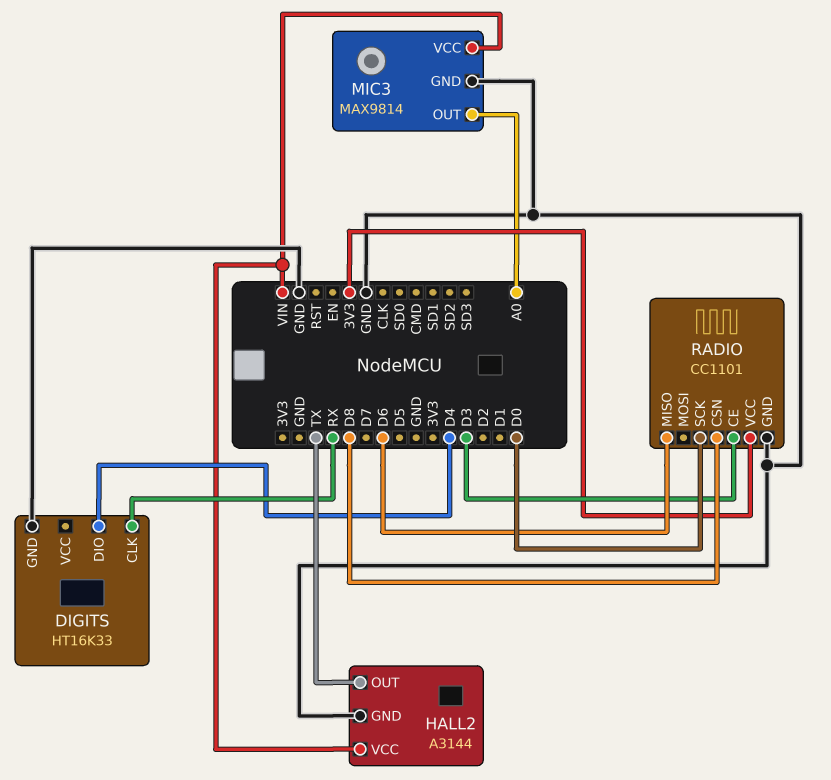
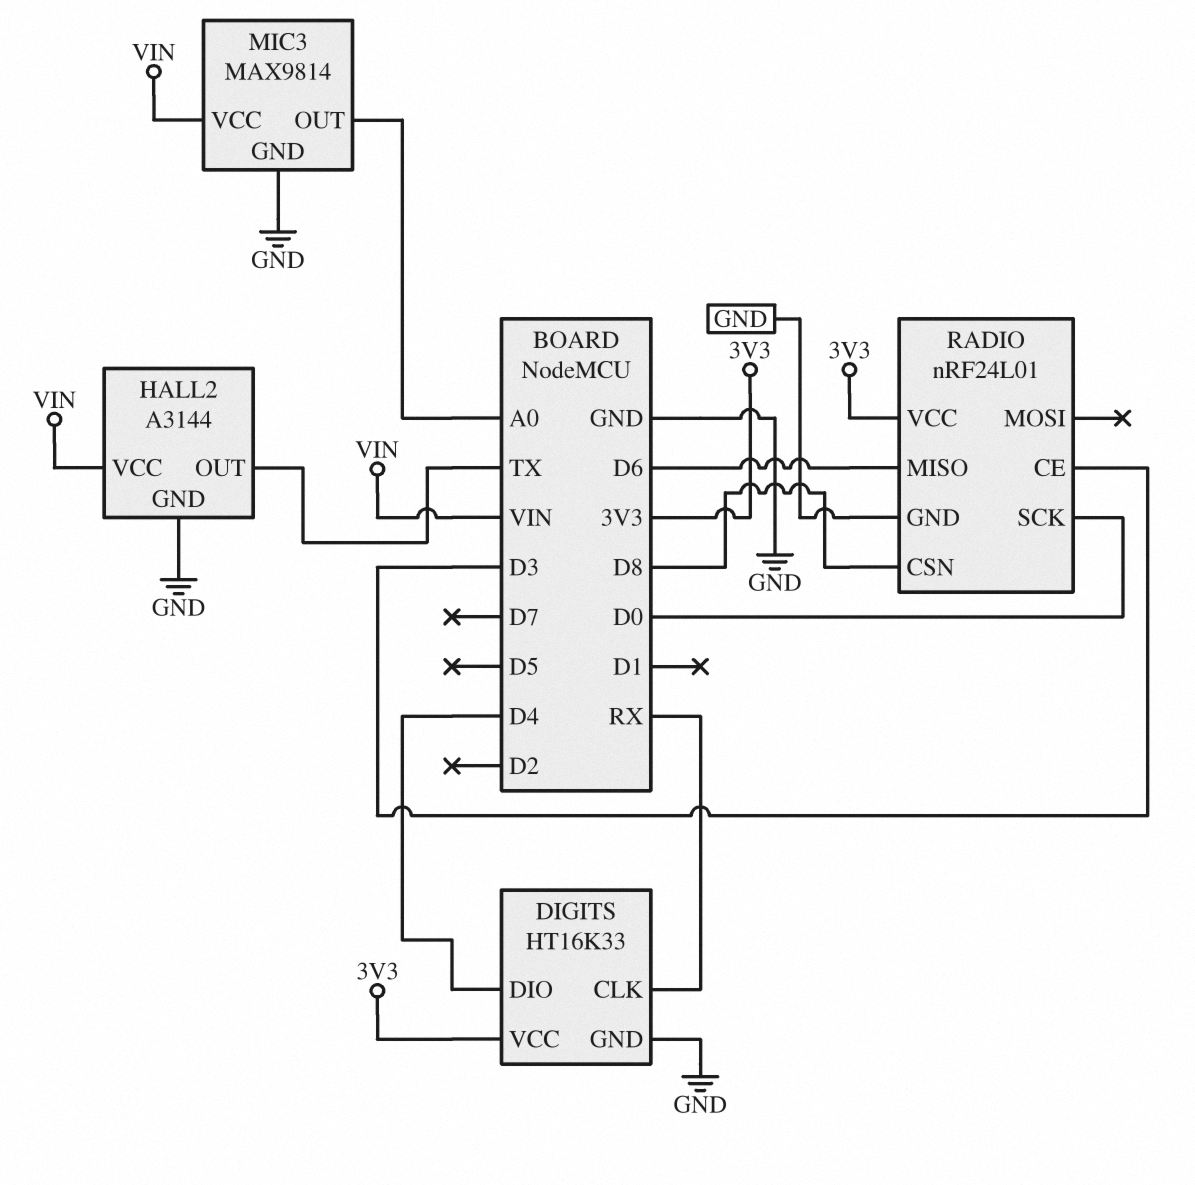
DIGITS pin VCC: none -> 3V3
RADIO: CC1101 -> nRF24L01

